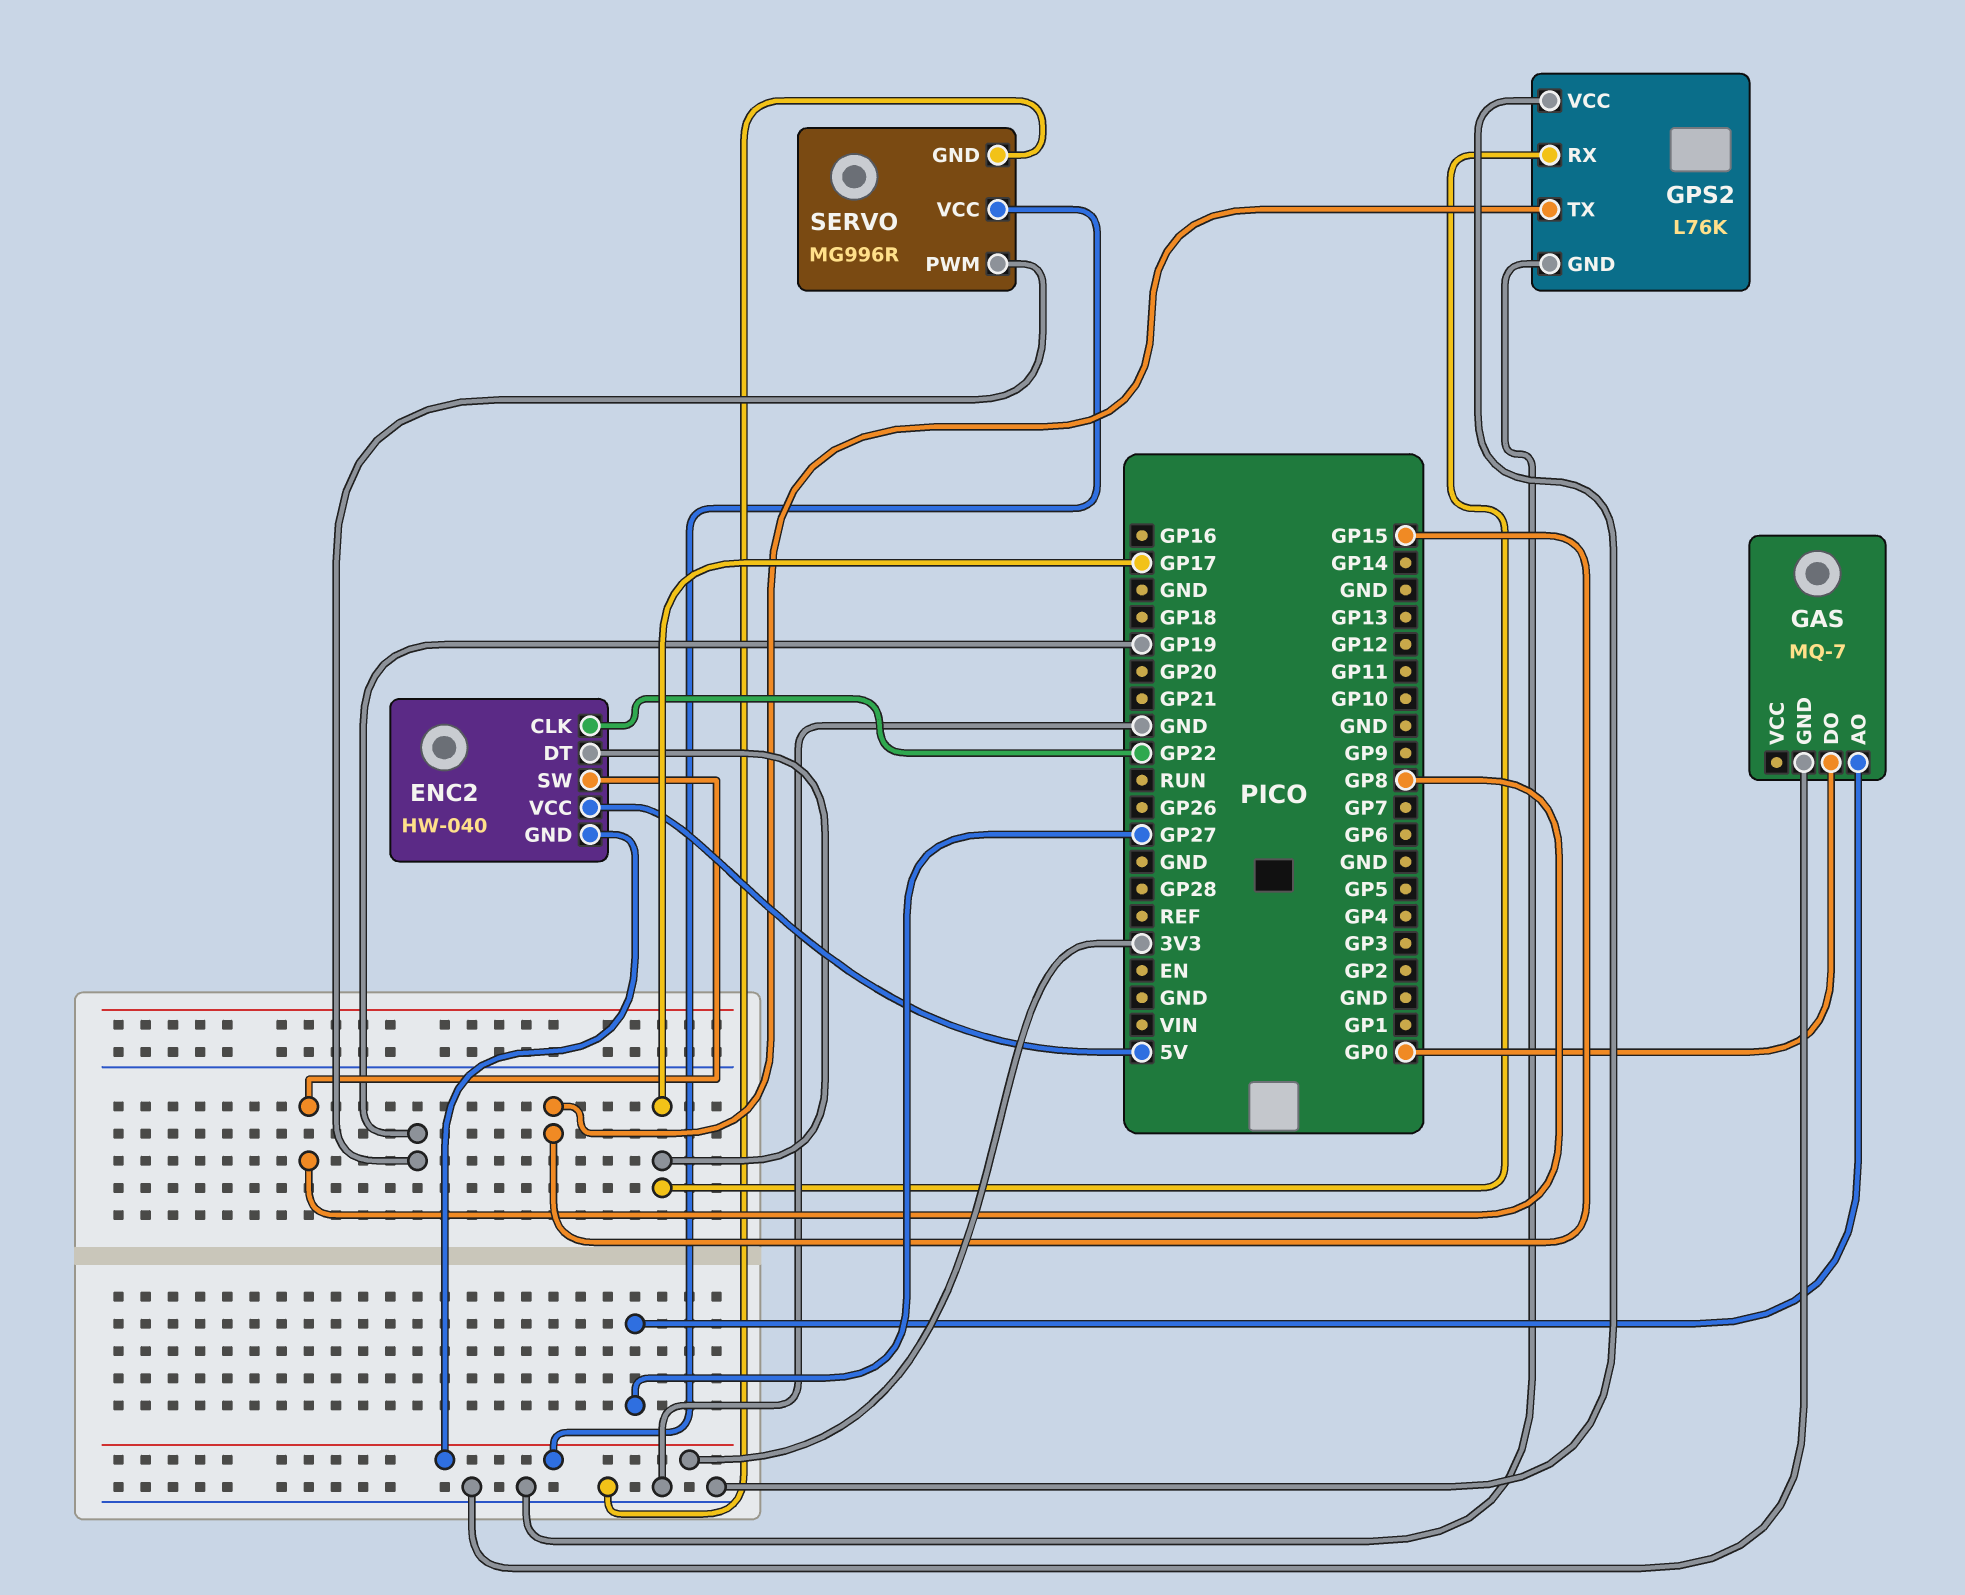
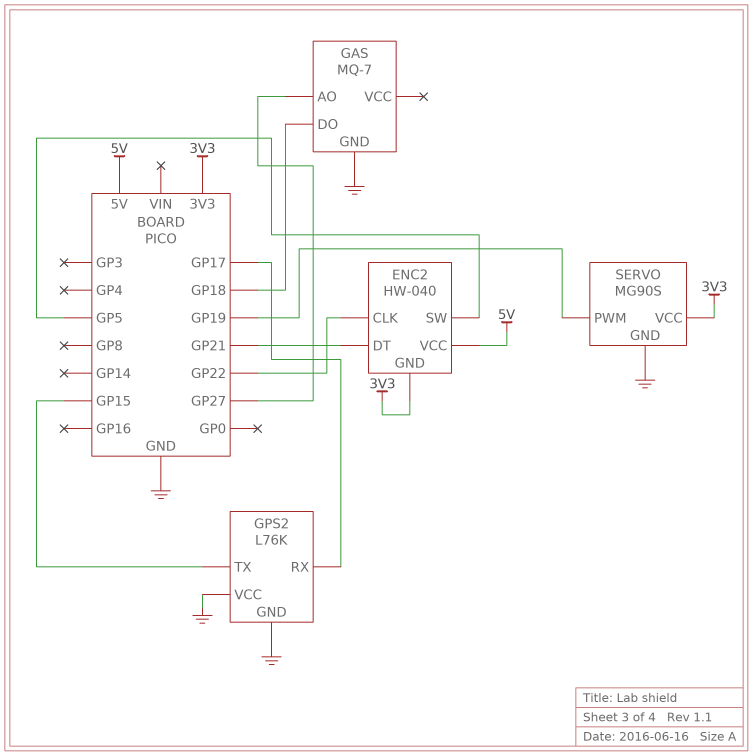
ENC2 pin DT: GP17 -> GP21
ENC2 pin SW: GP8 -> GP5
GAS pin DO: GP0 -> GP18
SERVO: MG996R -> MG90S

